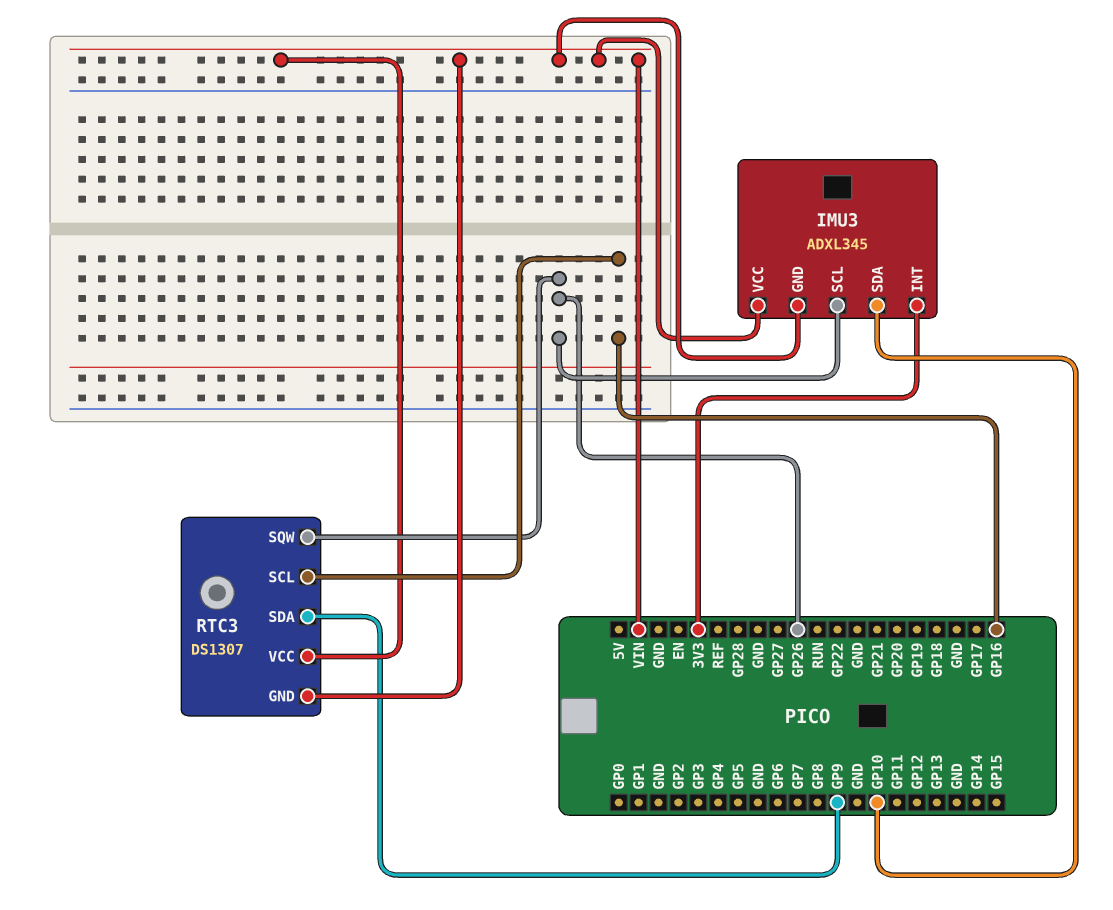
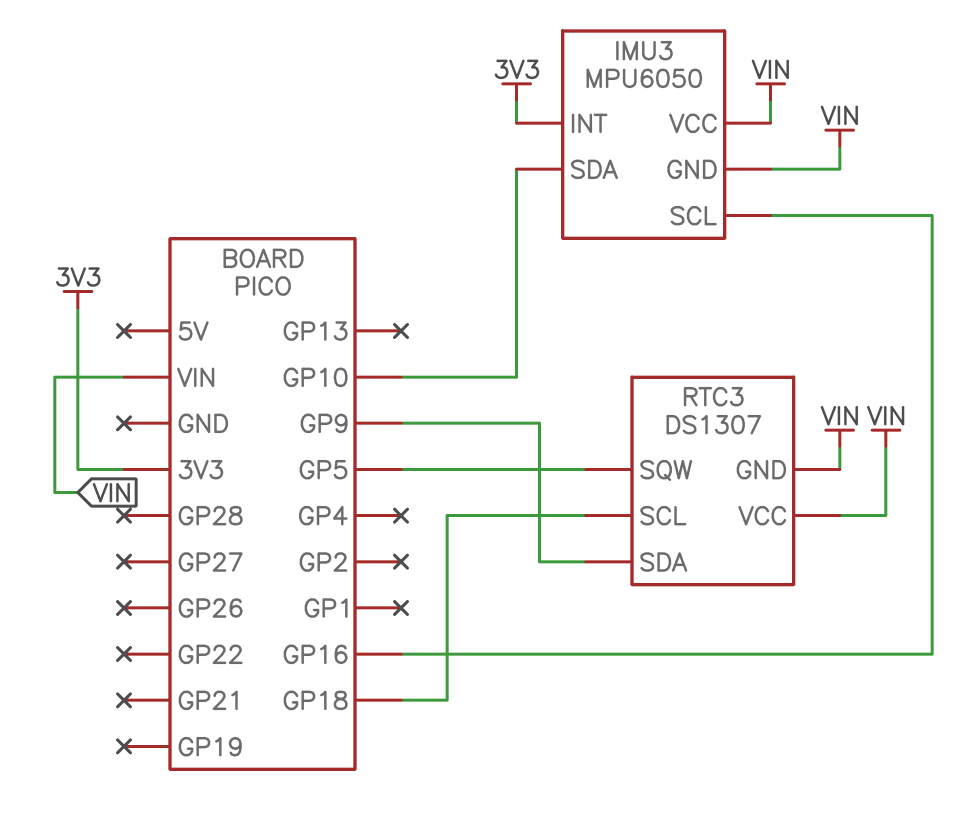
IMU3: ADXL345 -> MPU6050
IMU3 pin SCL: GP26 -> GP16
RTC3 pin SCL: GP16 -> GP18
RTC3 pin SQW: GP26 -> GP5

